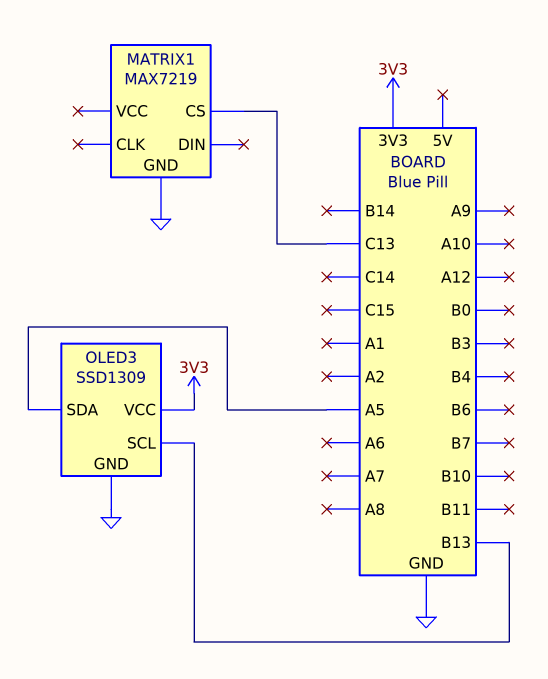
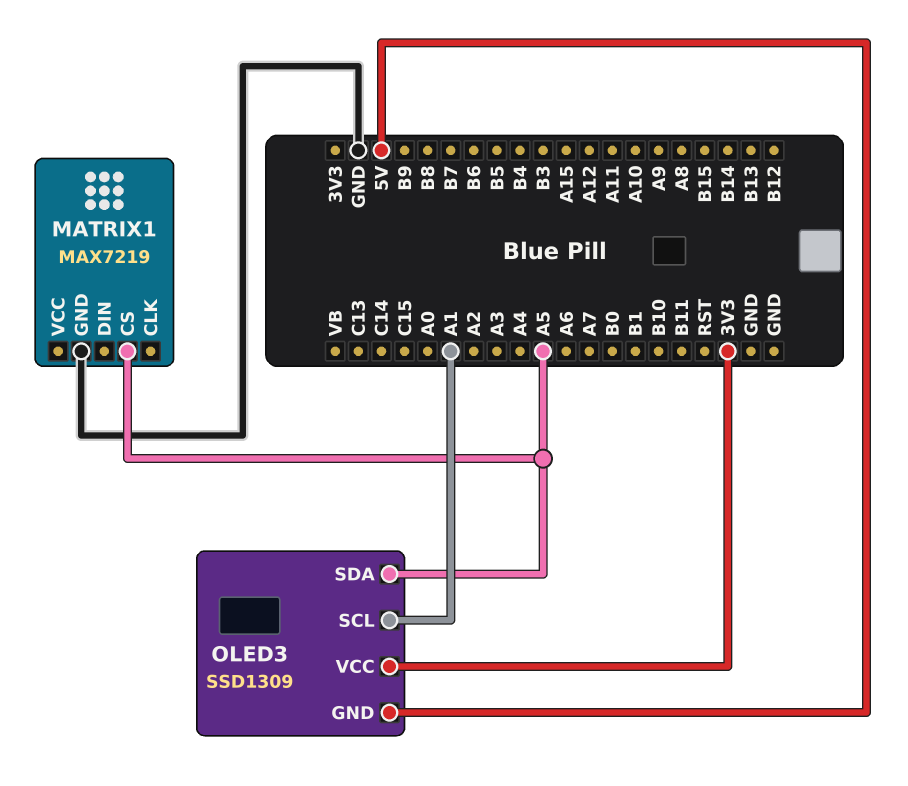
MATRIX1 pin CS: C13 -> A5
OLED3 pin GND: GND -> 5V
OLED3 pin SCL: B13 -> A1

